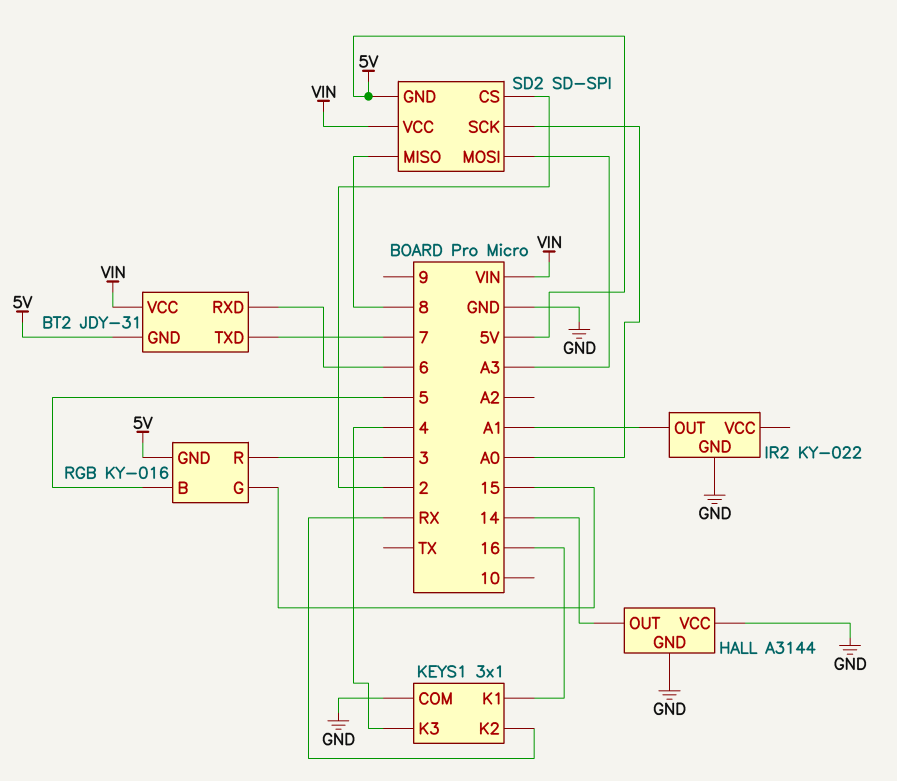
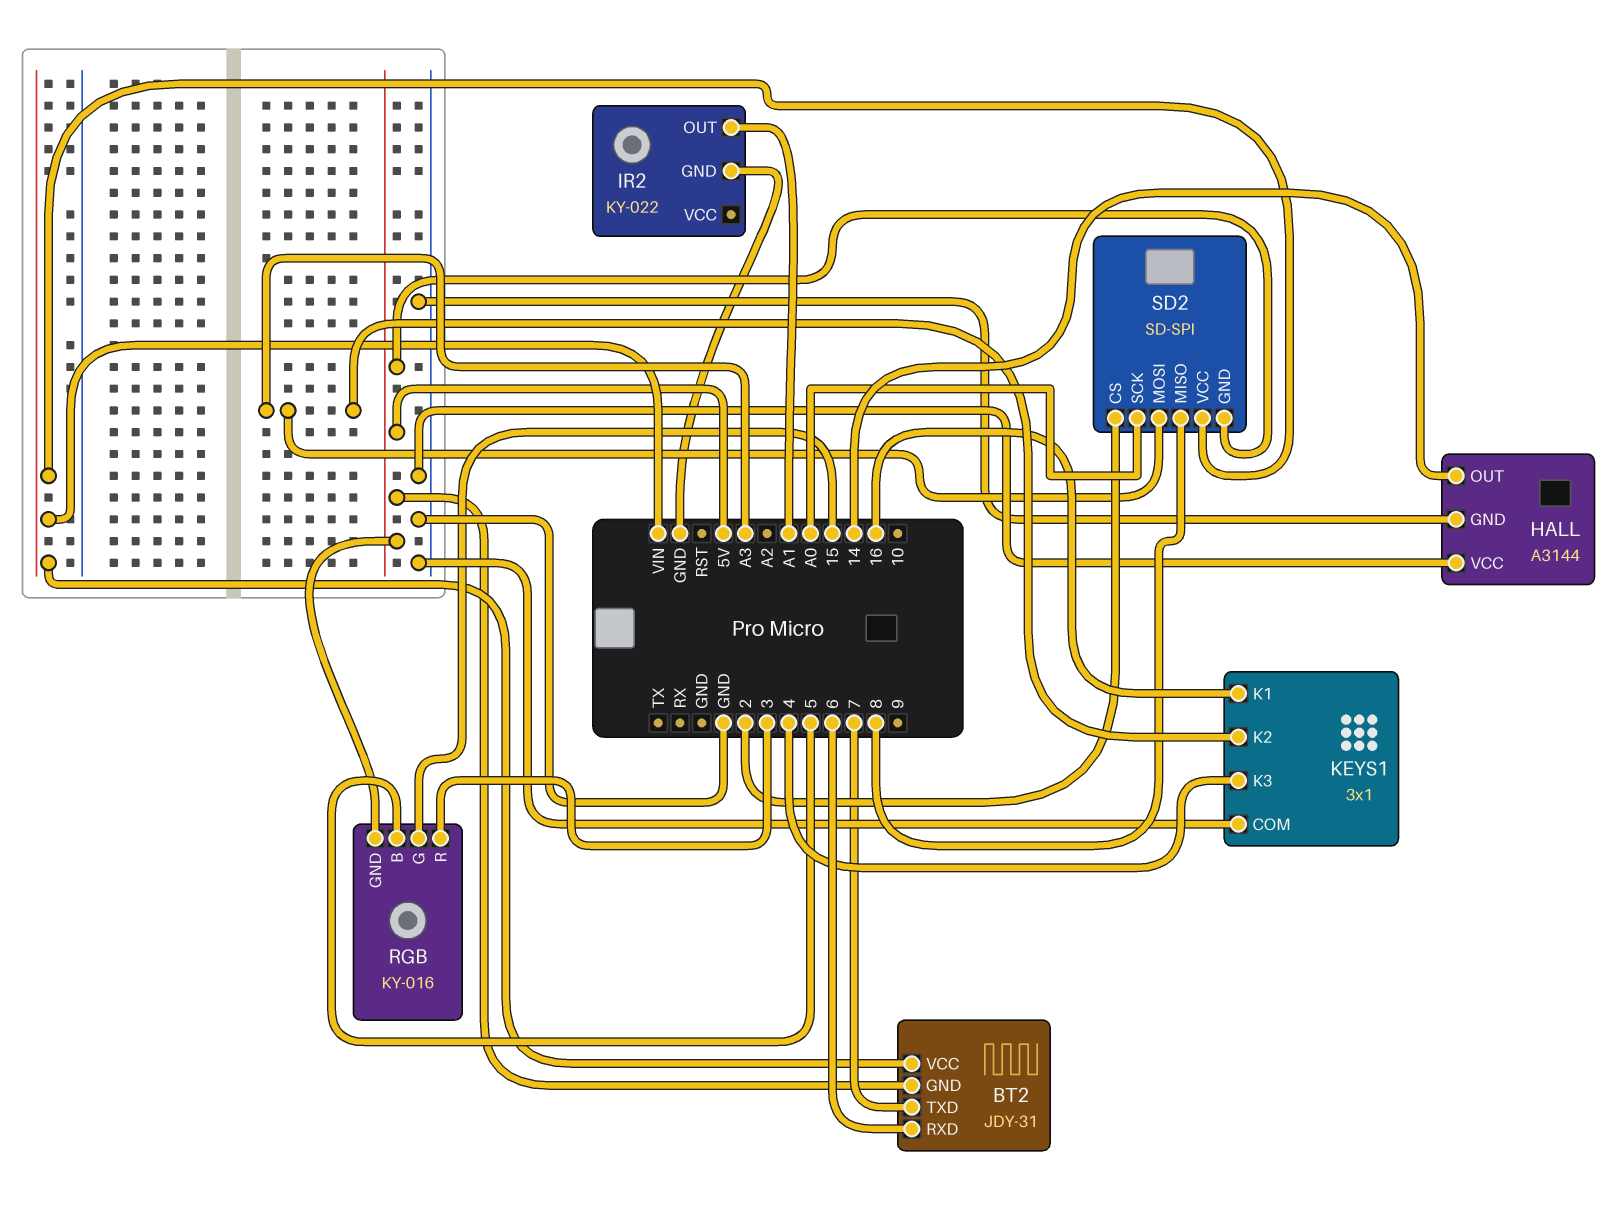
KEYS1 pin K2: RX -> A3

